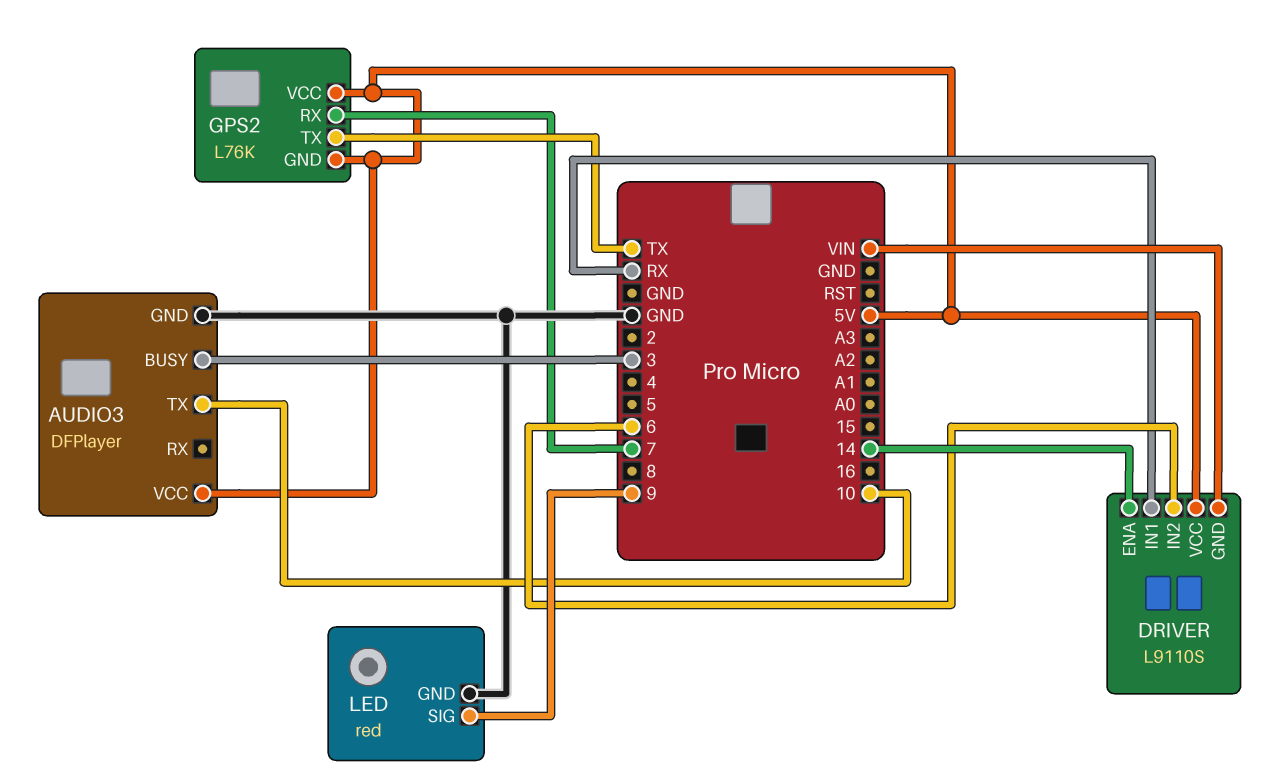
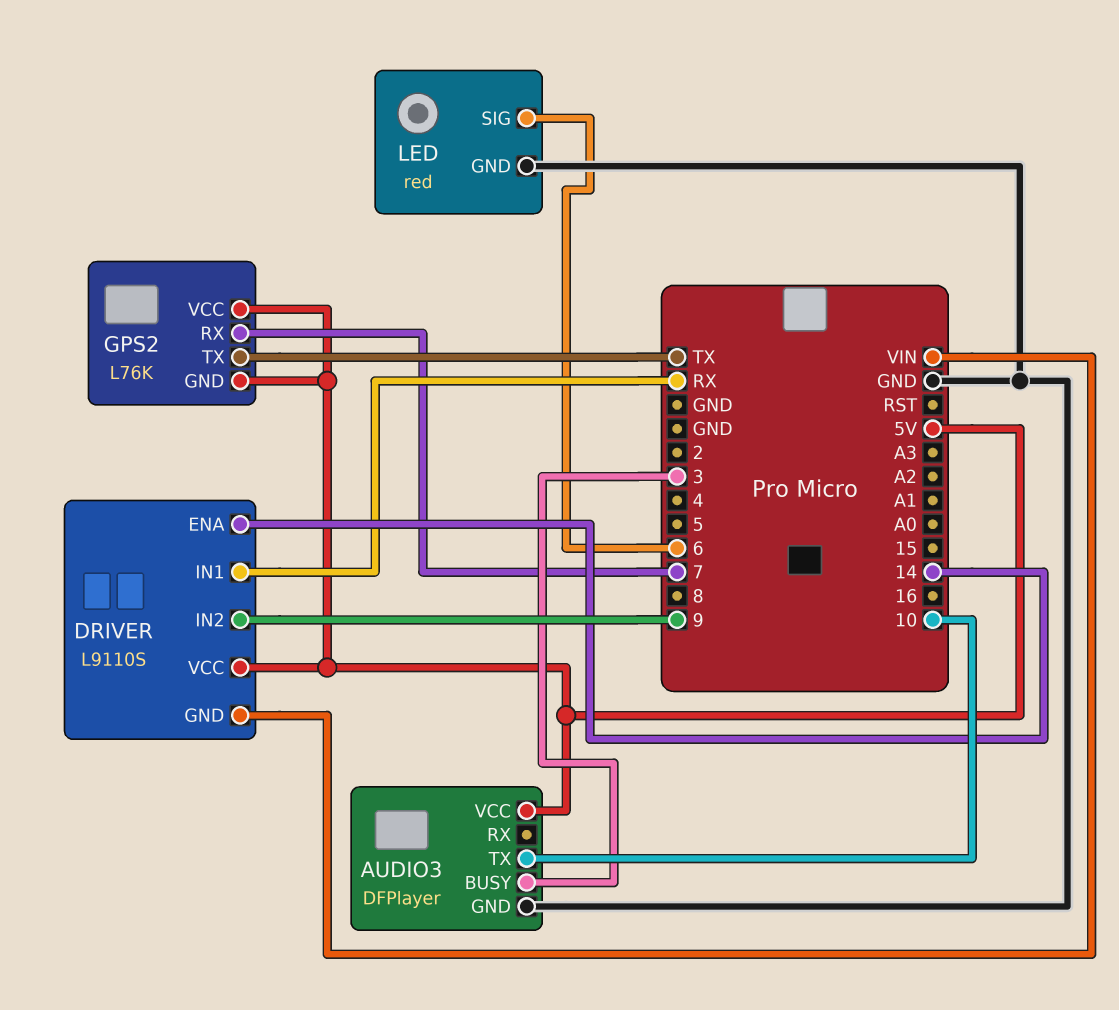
DRIVER pin IN2: 6 -> 9
LED pin SIG: 9 -> 6

